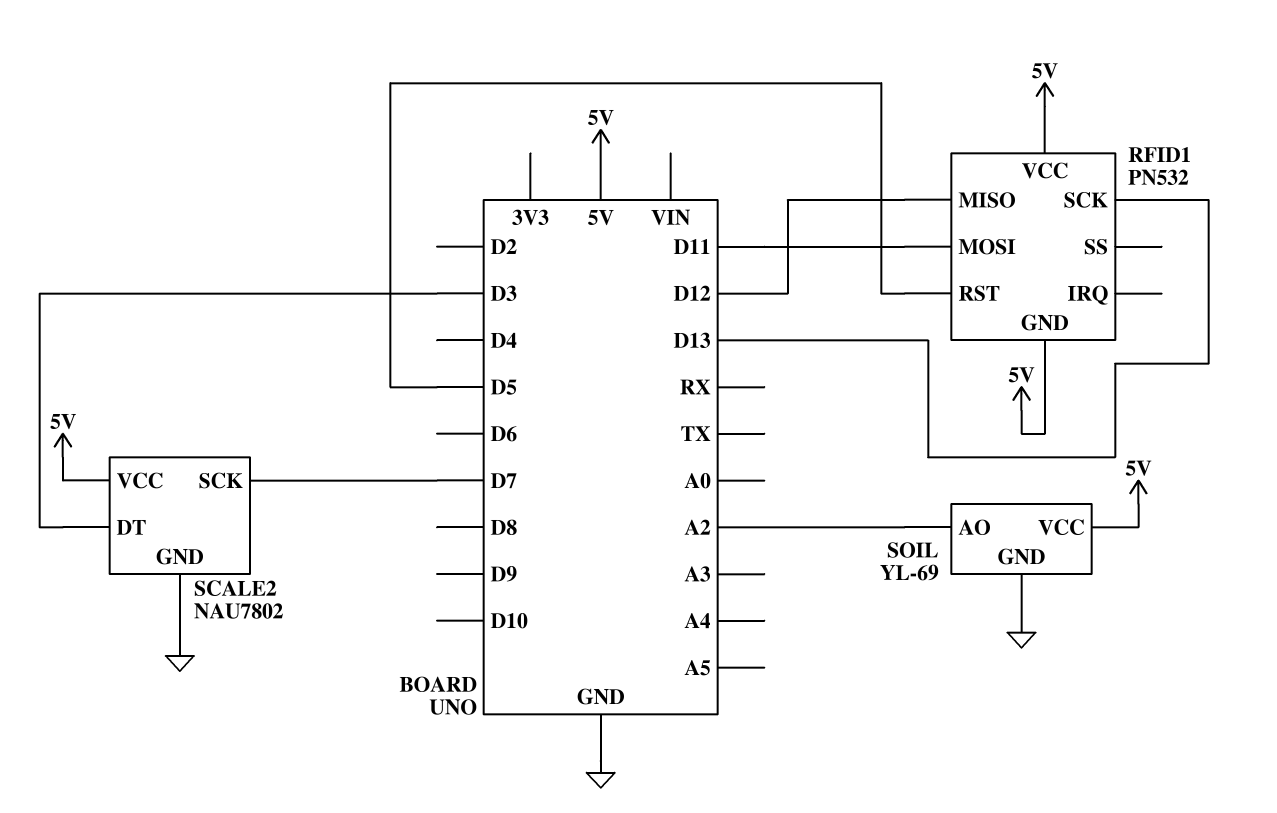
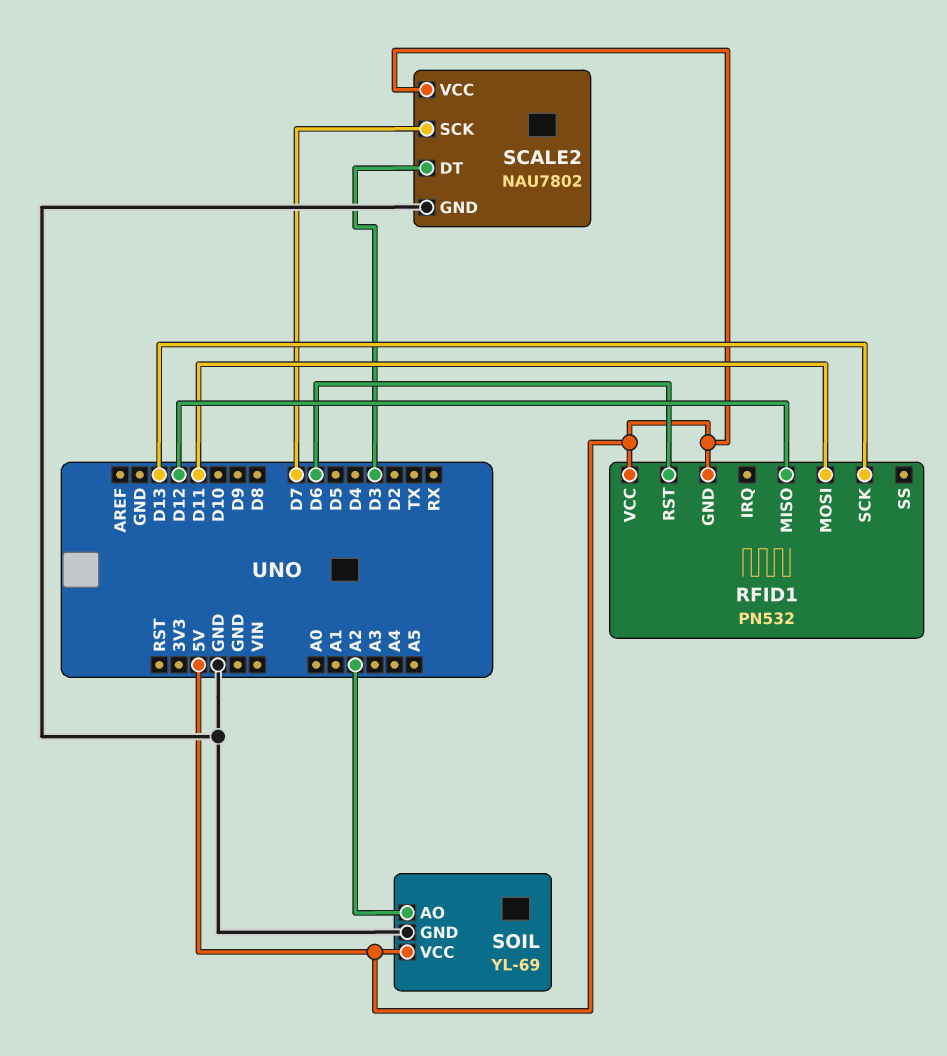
RFID1 pin RST: D5 -> D6

